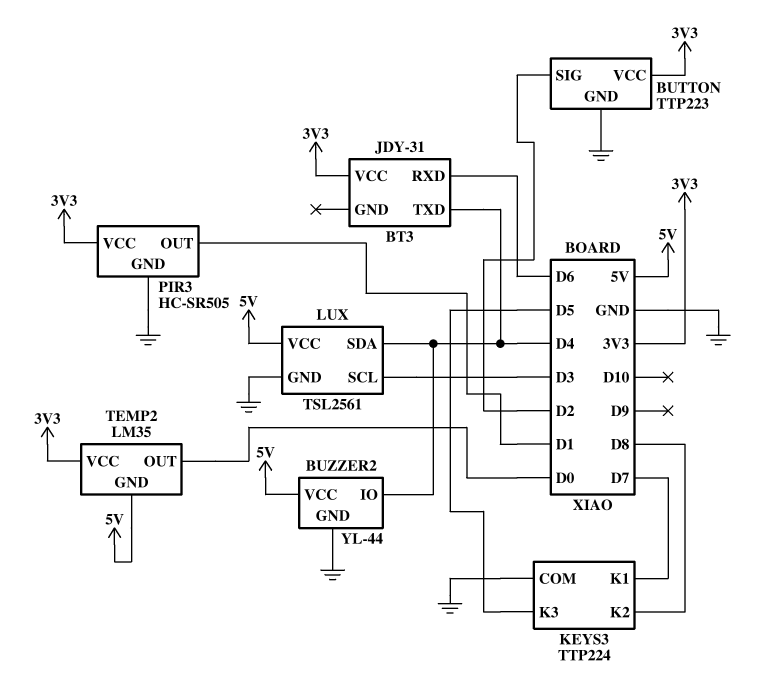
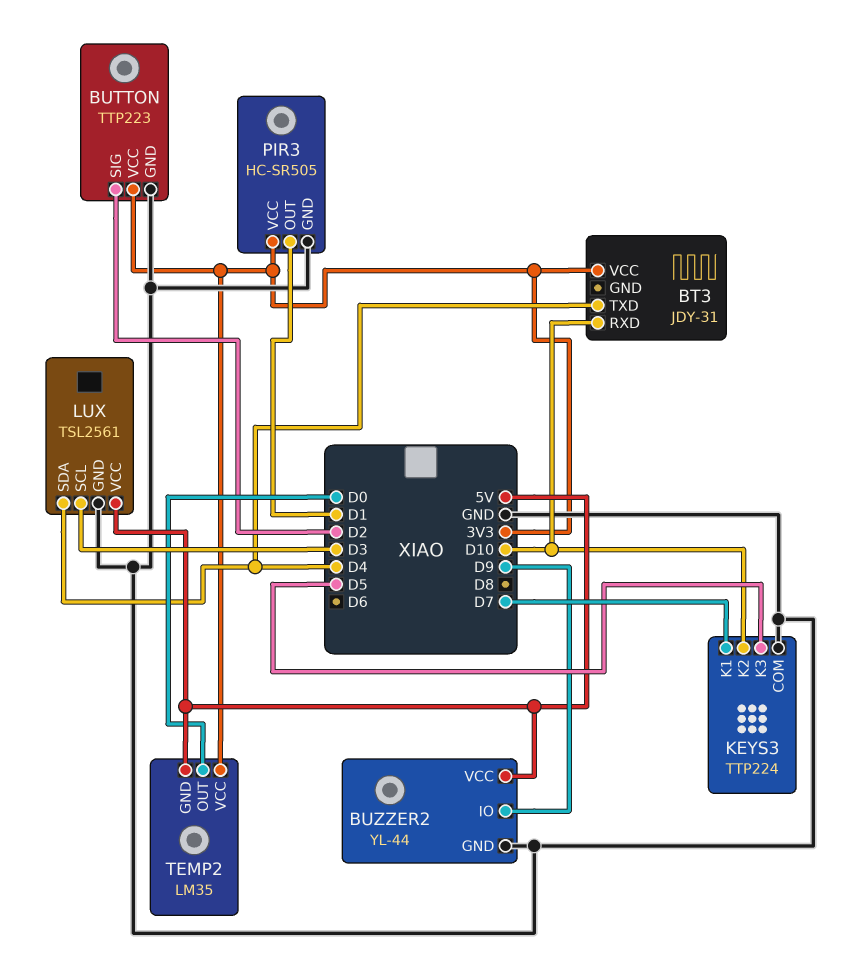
BT3 pin RXD: D6 -> D10
BUZZER2 pin IO: D4 -> D9
KEYS3 pin K2: D8 -> D10

